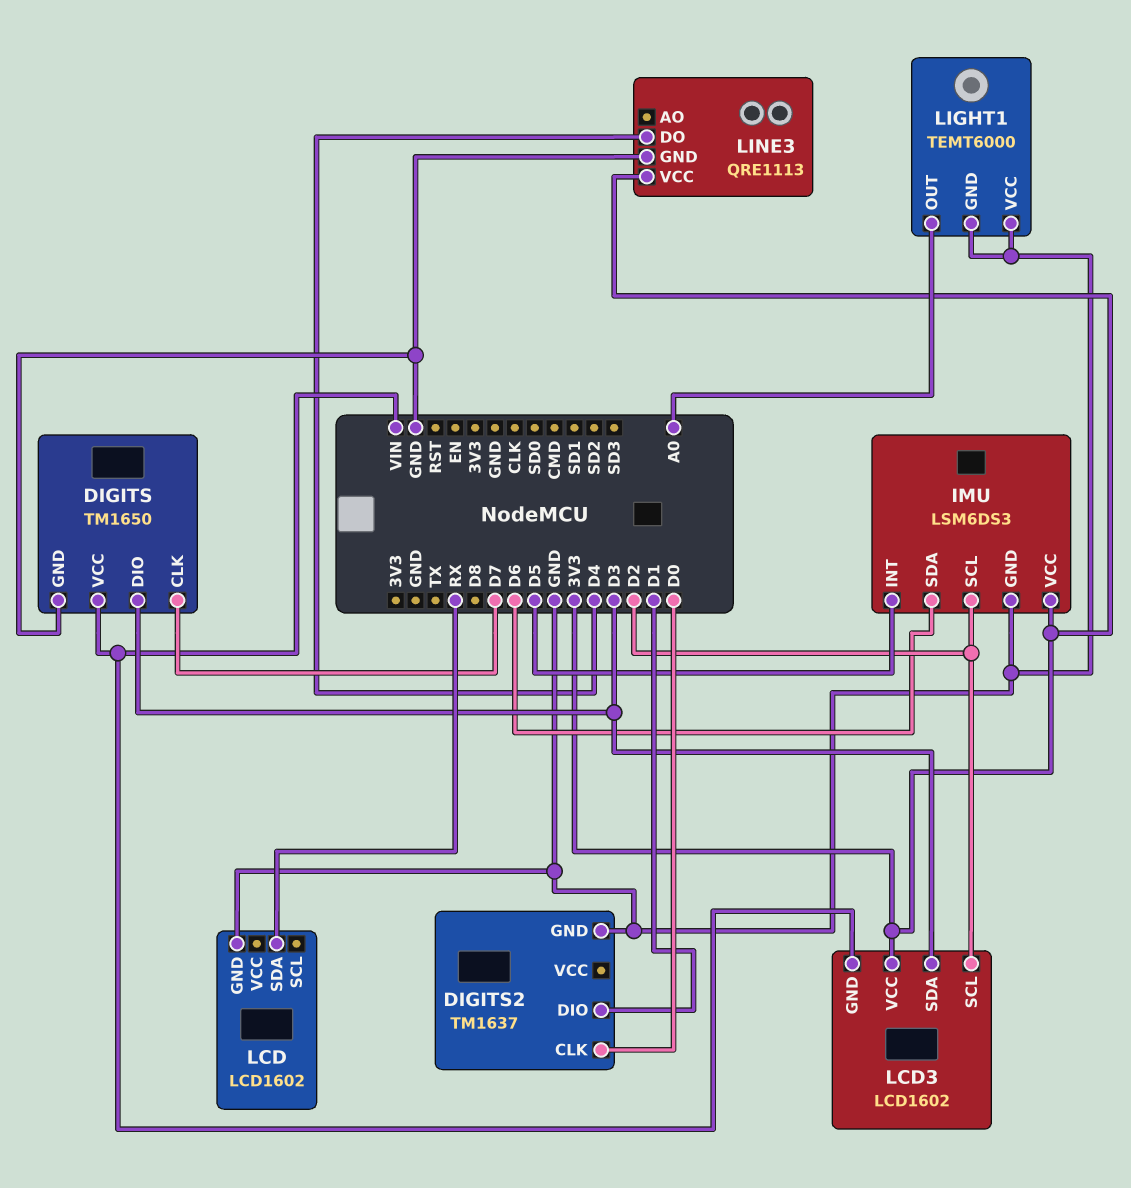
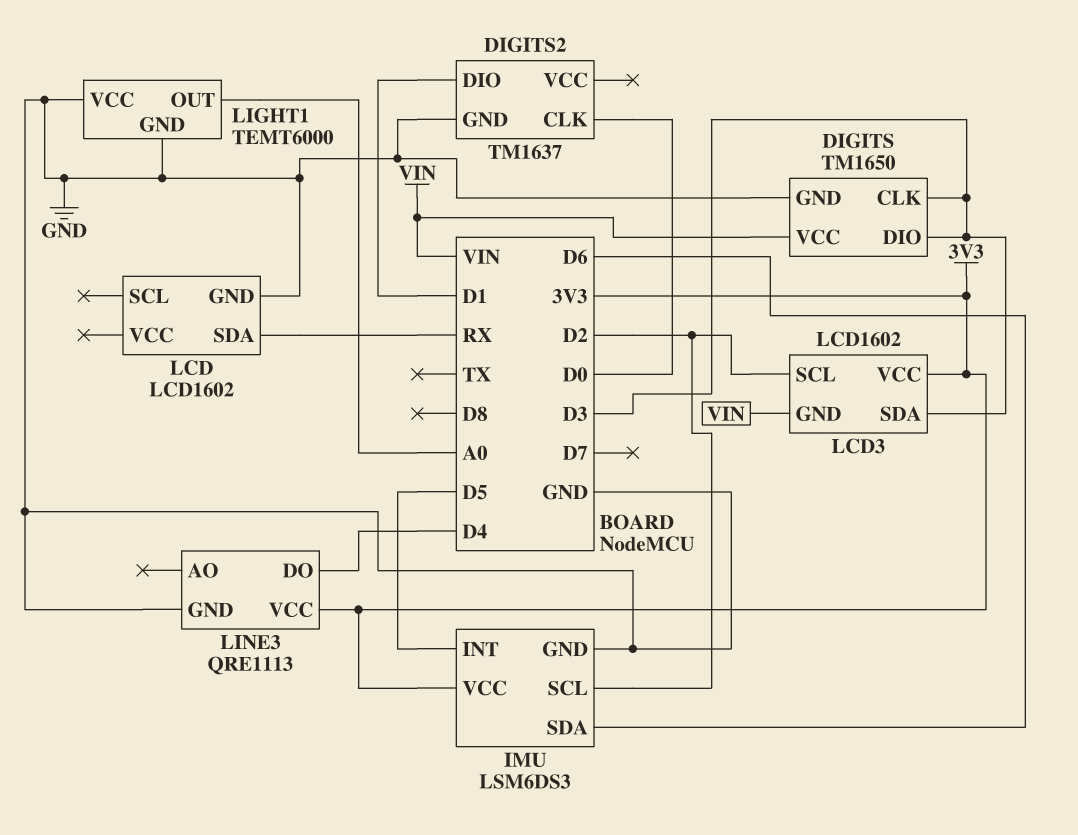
DIGITS pin CLK: D7 -> D3

